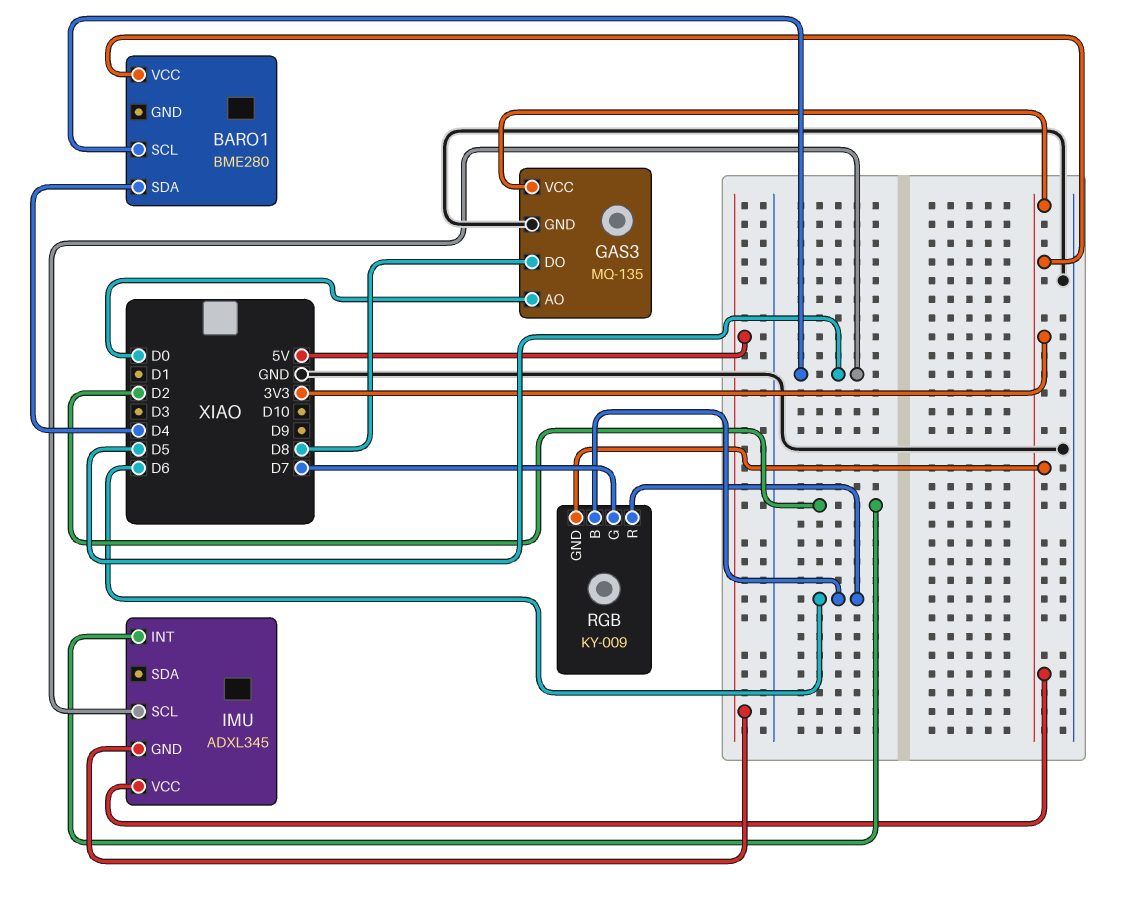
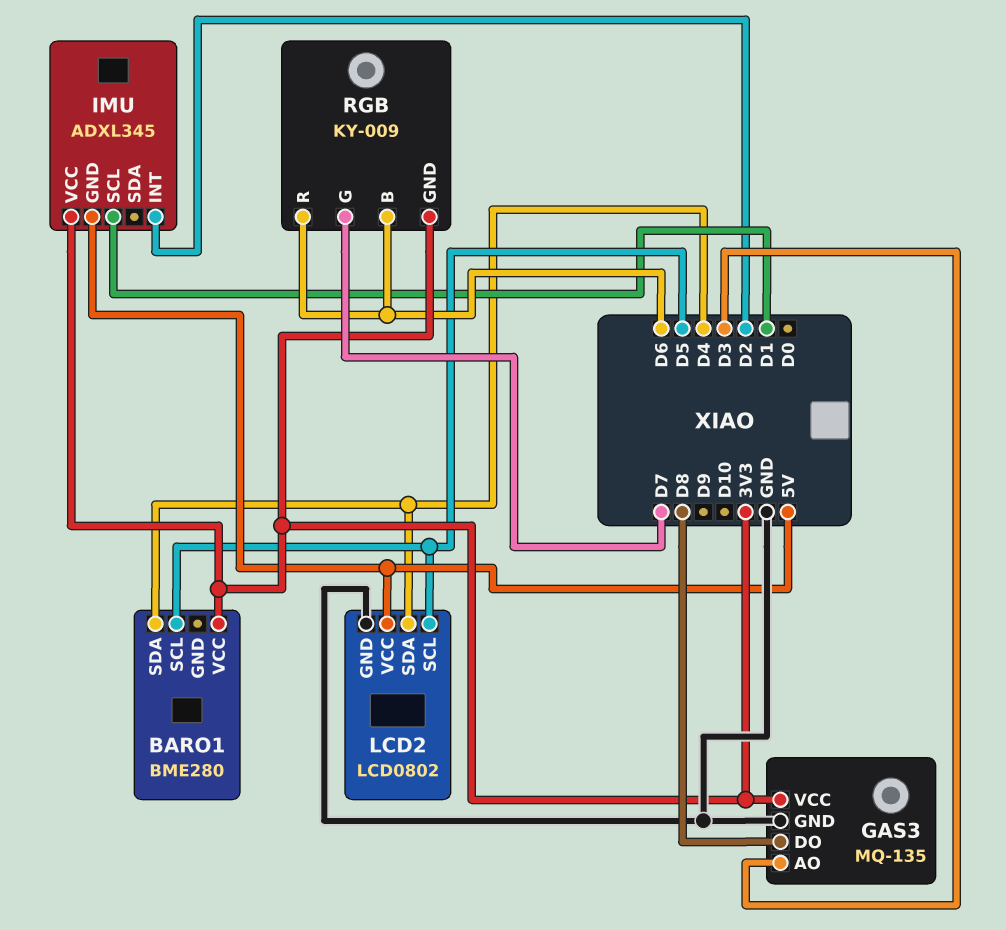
GAS3 pin AO: D0 -> D3
IMU pin SCL: D5 -> D1
LCD2: none -> LCD0802
LCD2 pin GND: none -> GND
LCD2 pin SCL: none -> D5
LCD2 pin SDA: none -> D4
LCD2 pin VCC: none -> 5V

